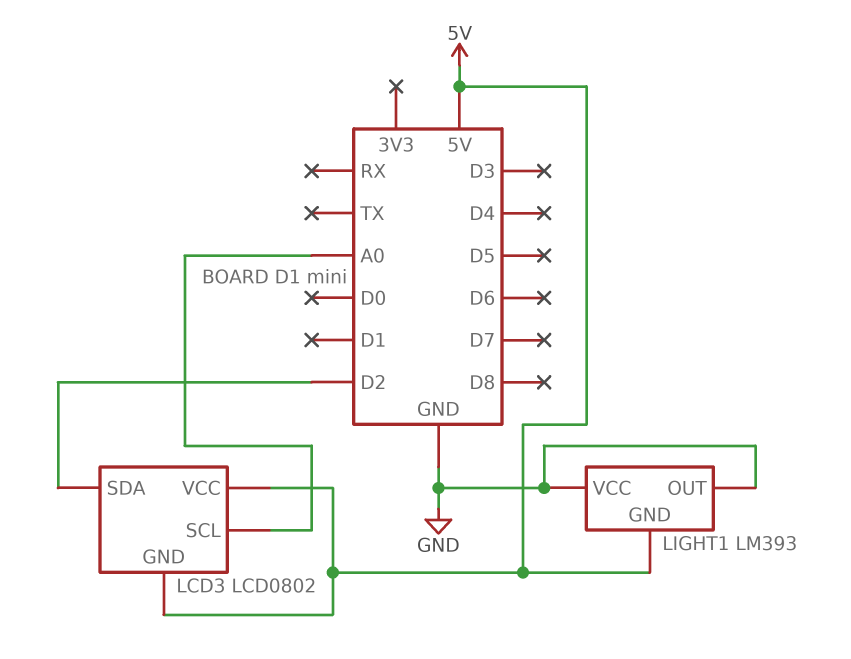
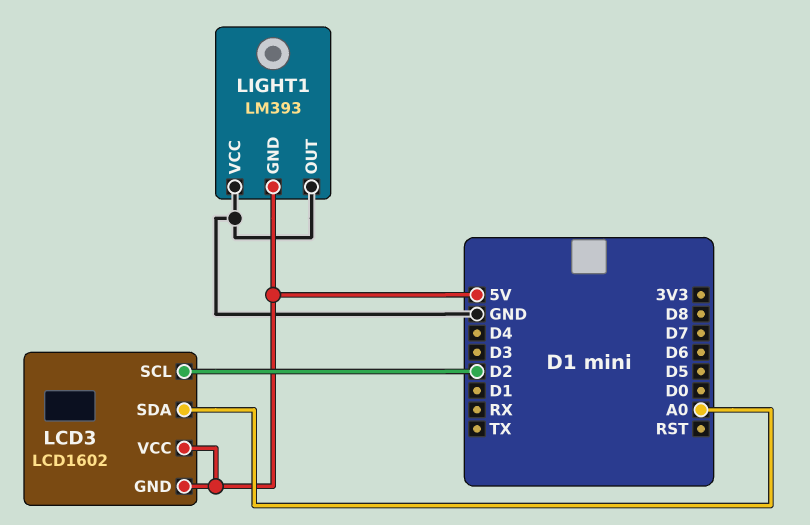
LCD3: LCD0802 -> LCD1602
LCD3 pin SCL: A0 -> D2
LCD3 pin SDA: D2 -> A0

